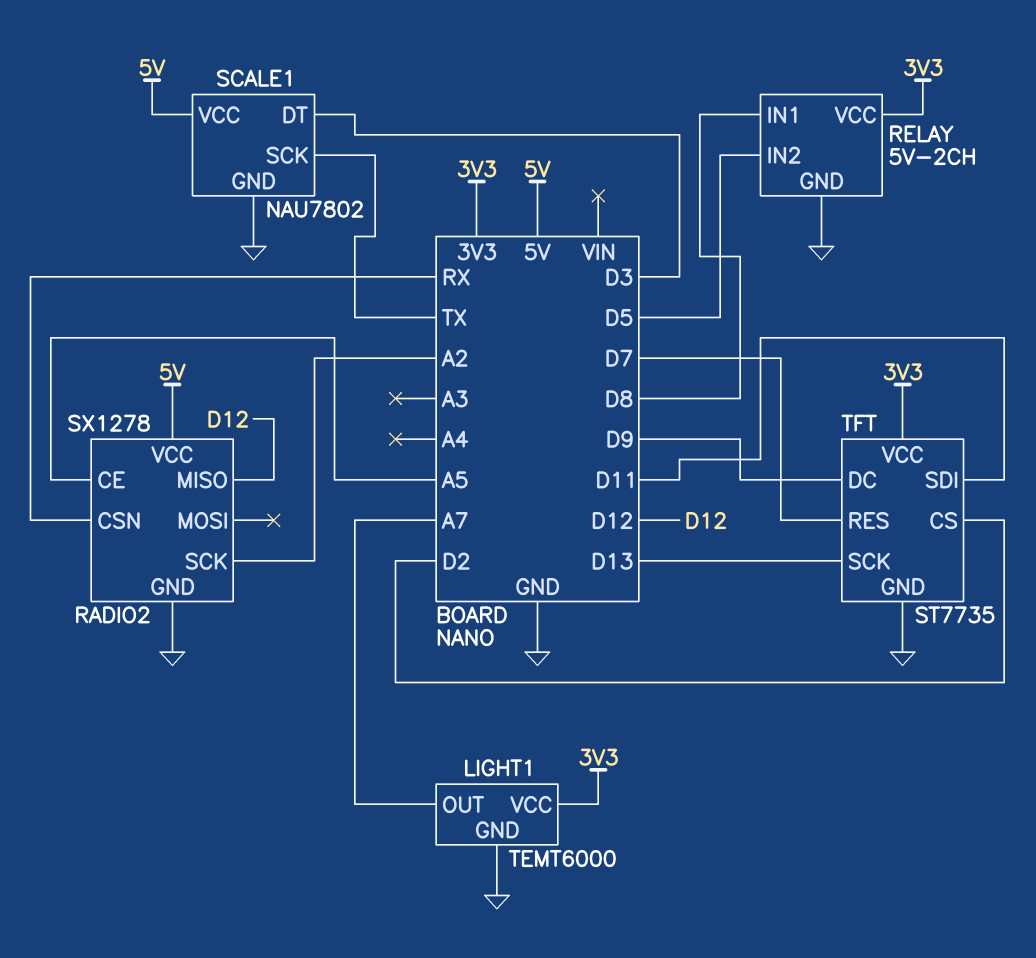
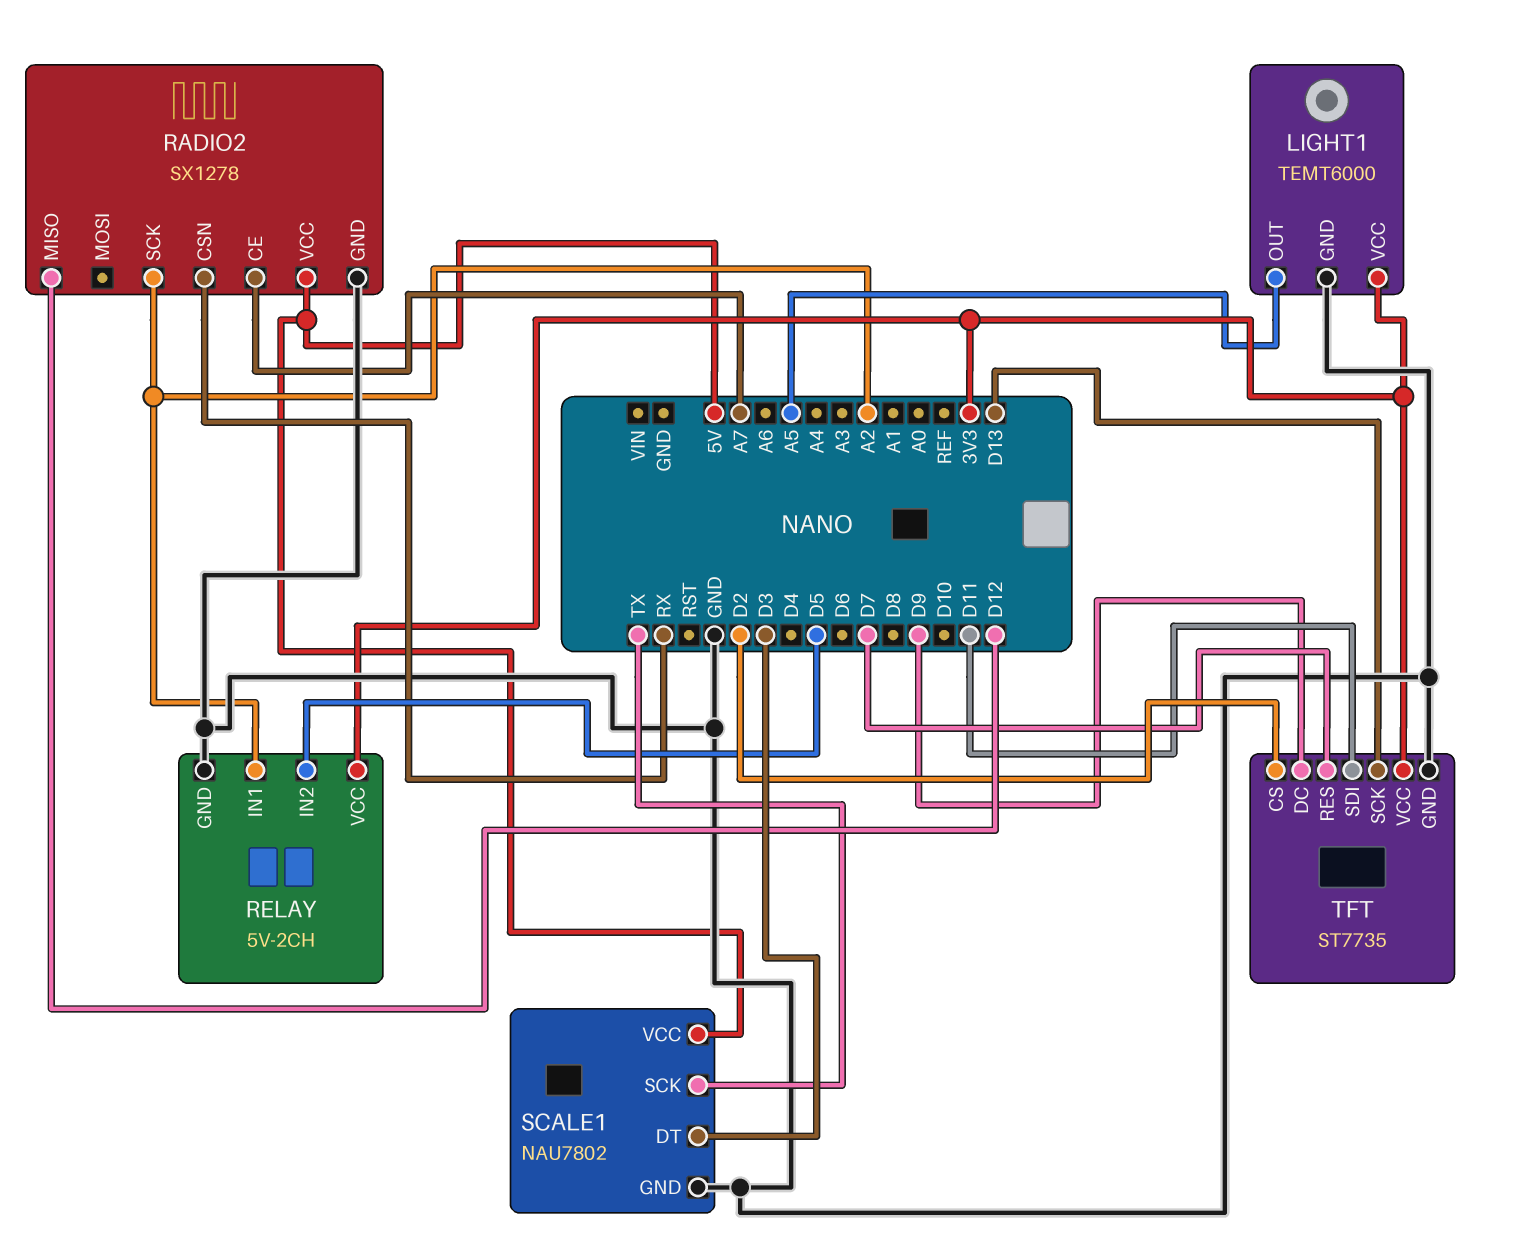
LIGHT1 pin OUT: A7 -> A5
RADIO2 pin CE: A5 -> A7
RELAY pin IN1: D8 -> A2

